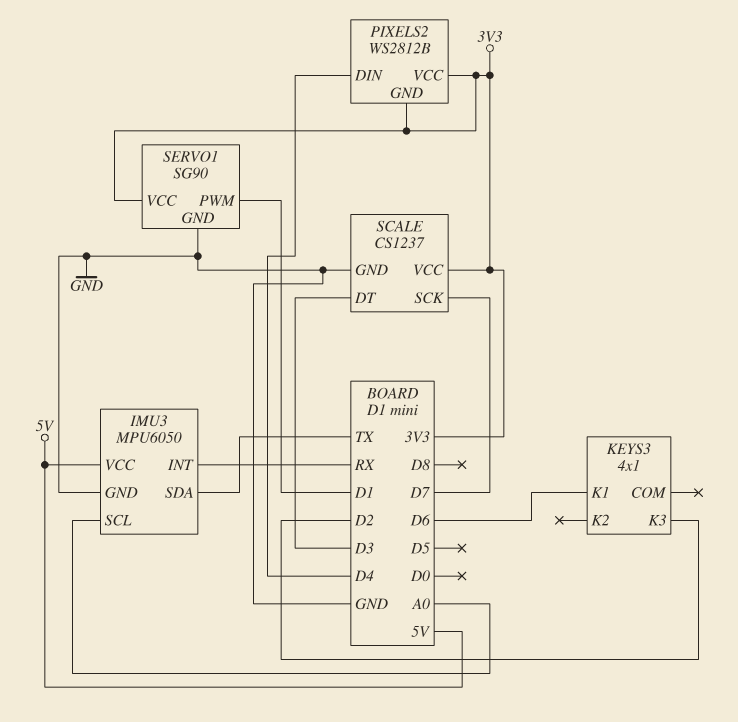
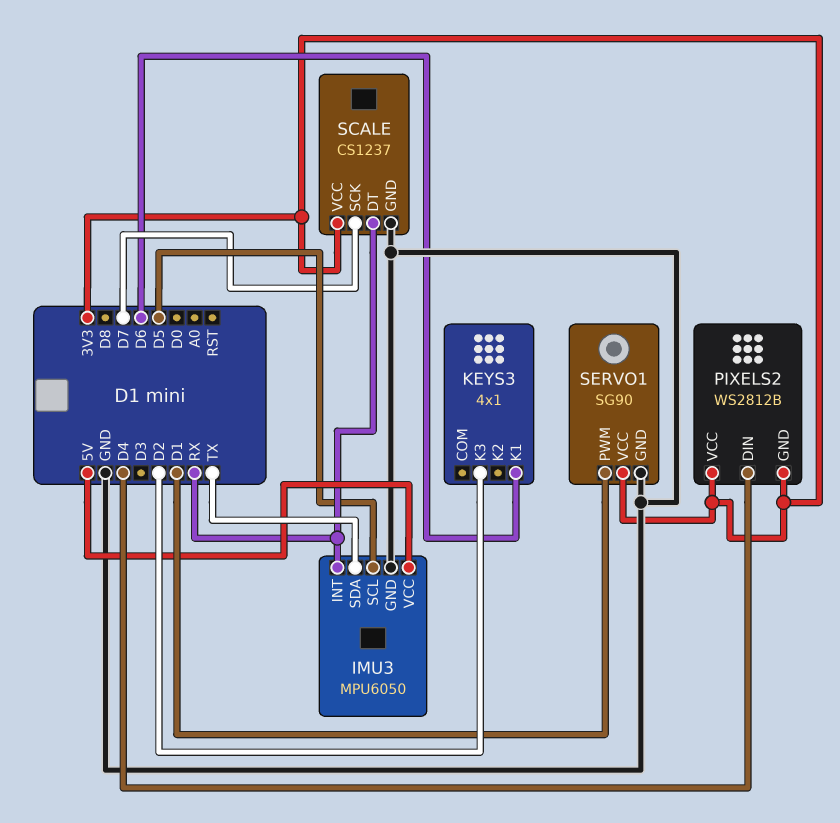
IMU3 pin SCL: A0 -> D5
SCALE pin DT: D3 -> RX

